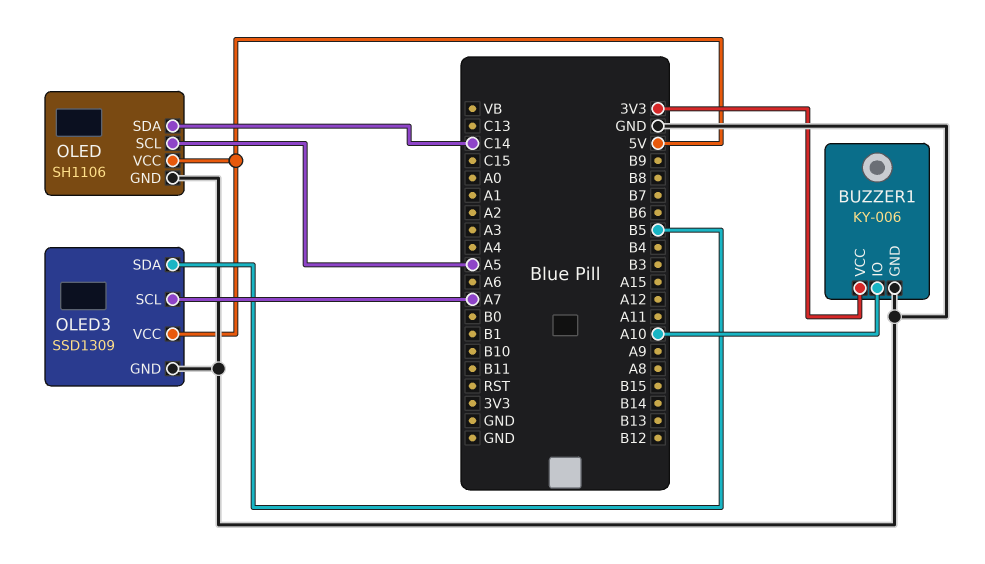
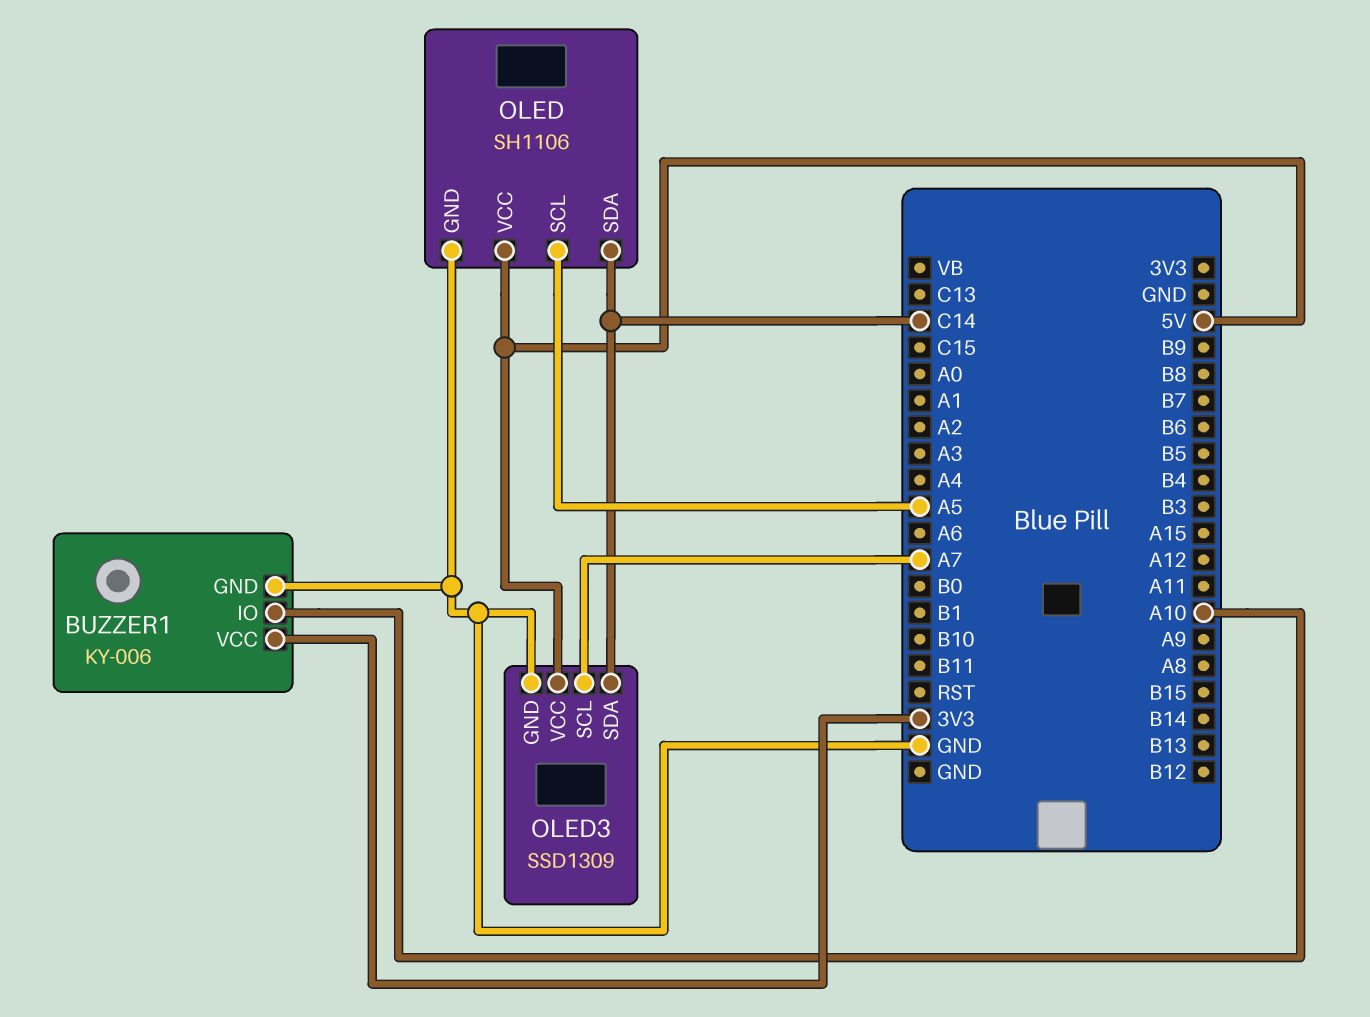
OLED3 pin SDA: B5 -> C14

